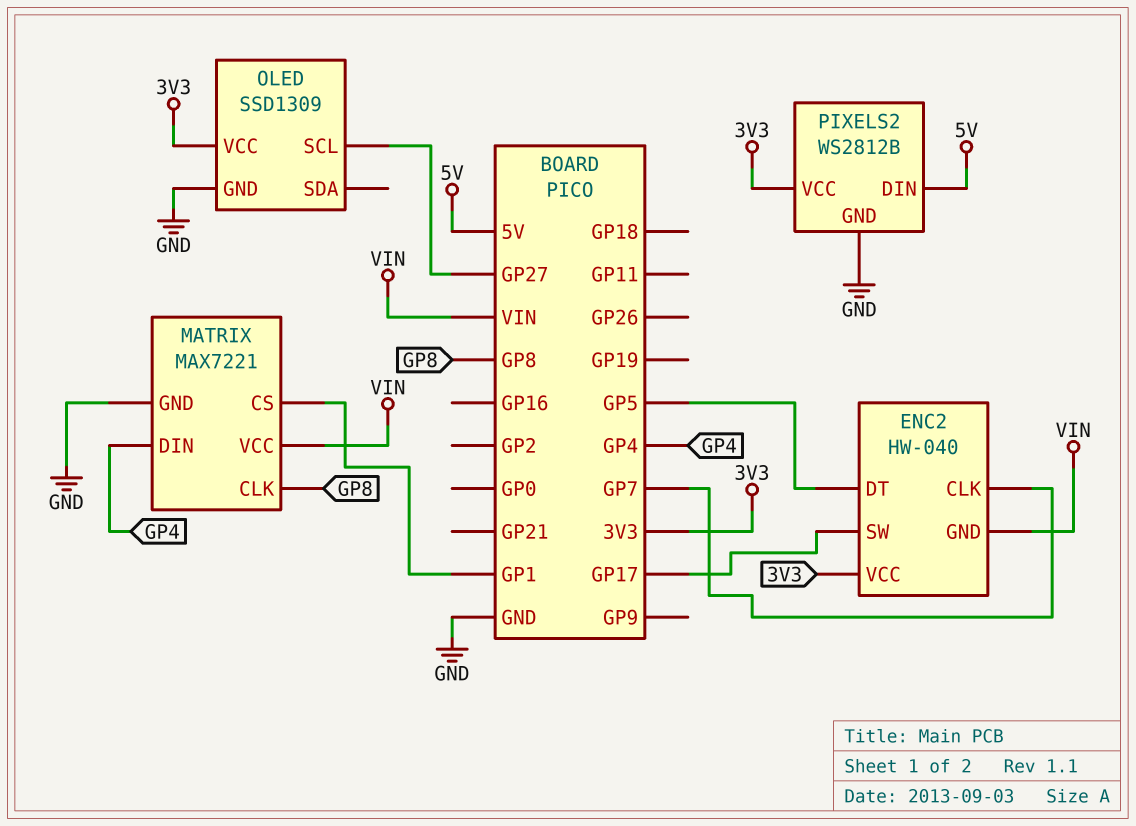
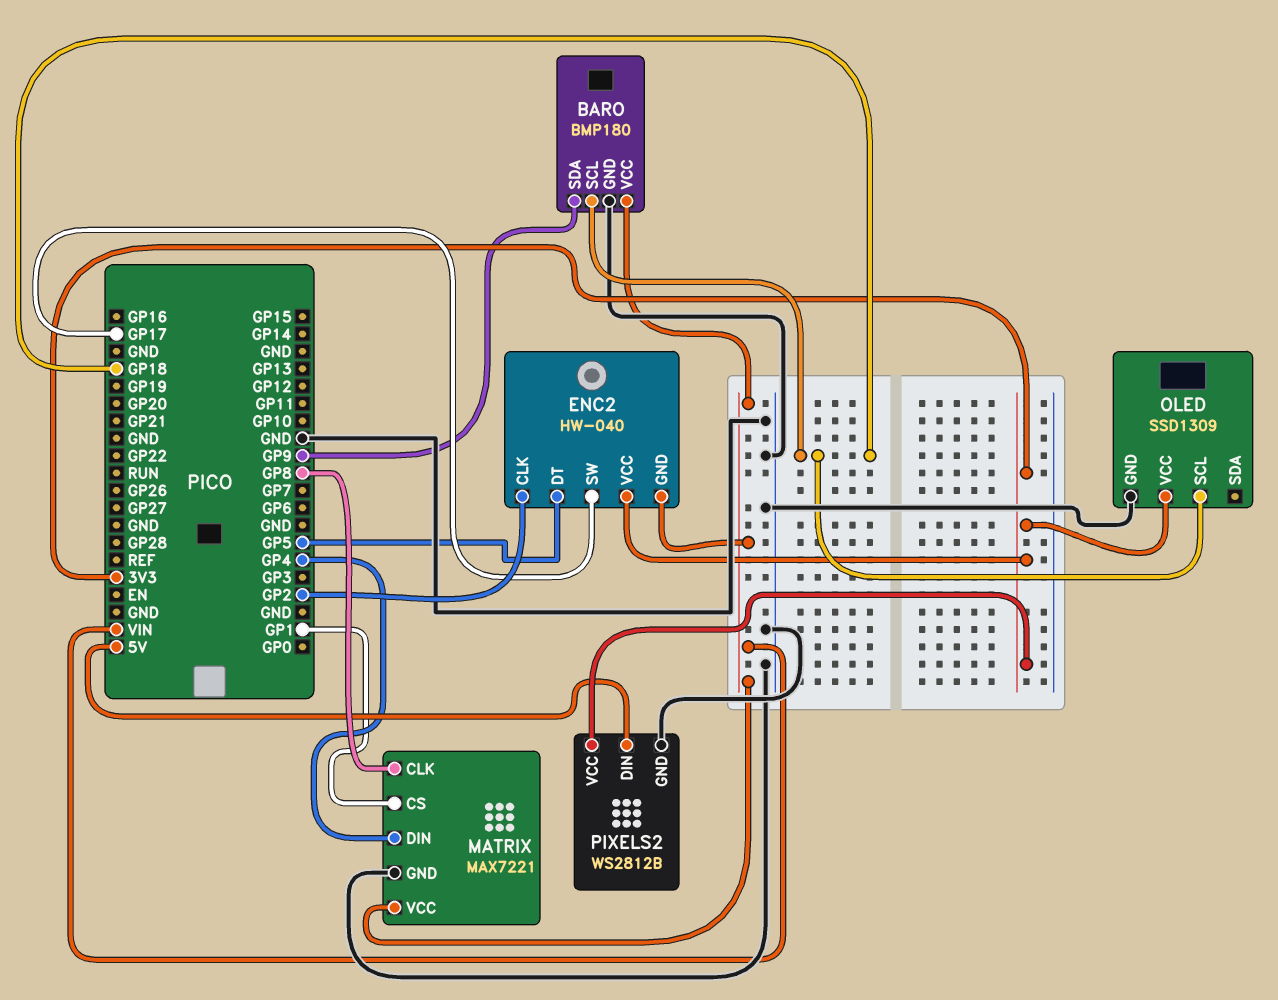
BARO: none -> BMP180
BARO pin GND: none -> GND
BARO pin SCL: none -> GP18
BARO pin SDA: none -> GP9
BARO pin VCC: none -> VIN
ENC2 pin CLK: GP7 -> GP2
OLED pin SCL: GP27 -> GP18

